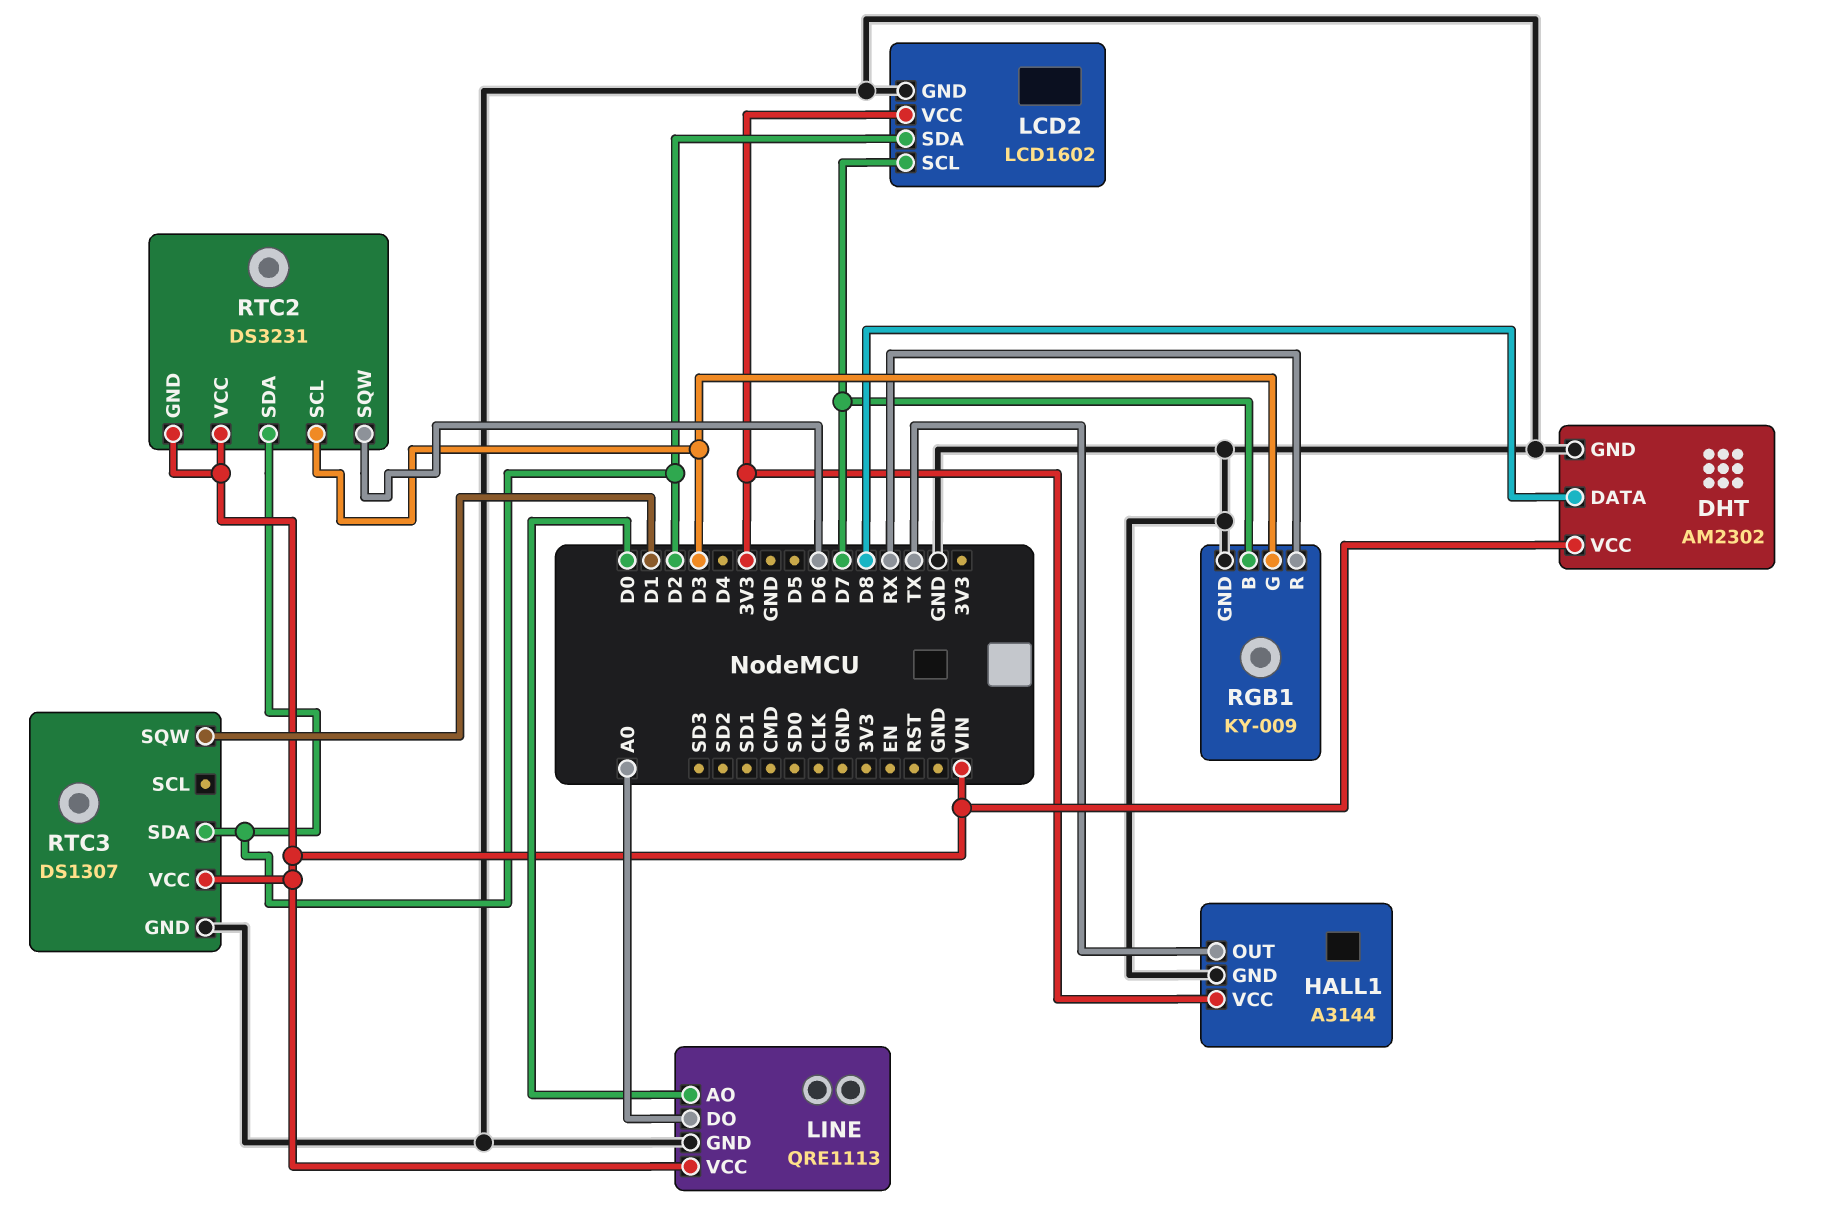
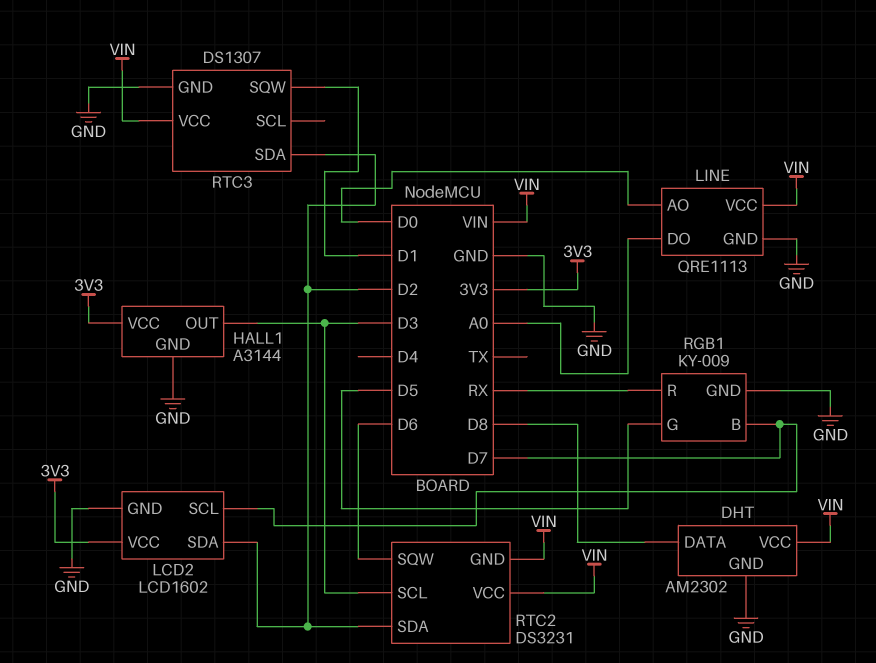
HALL1 pin OUT: TX -> D3
RGB1 pin G: D3 -> D5

